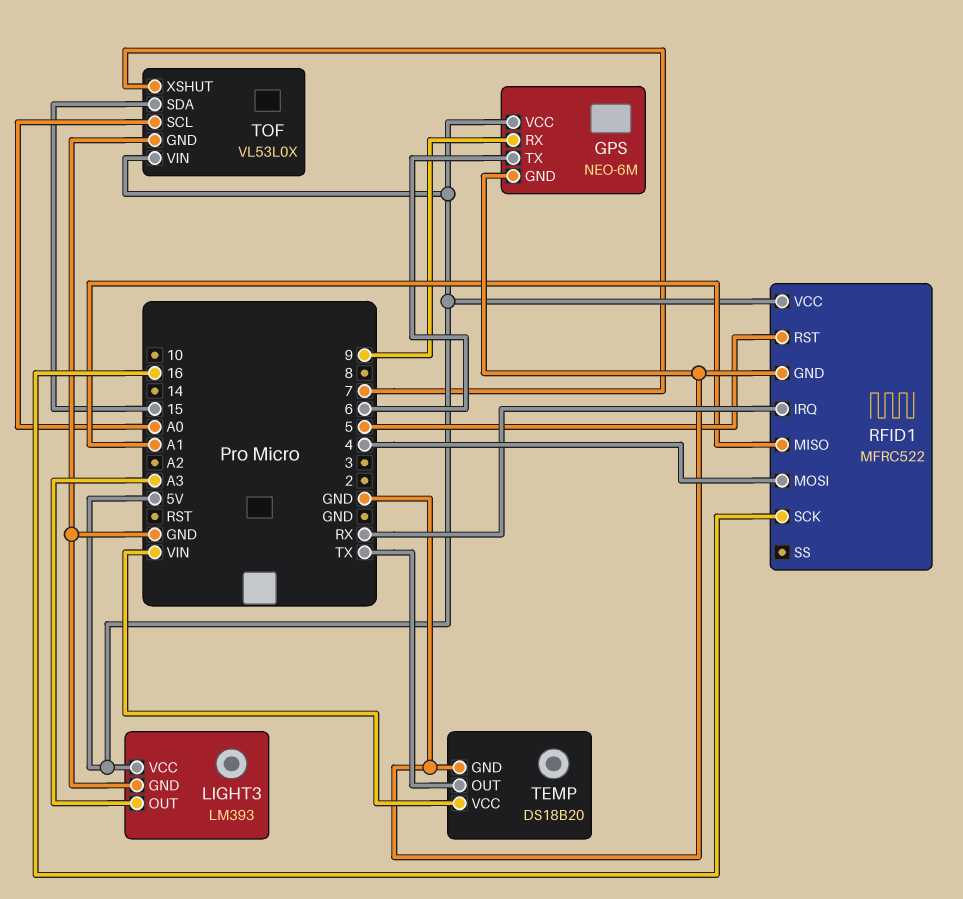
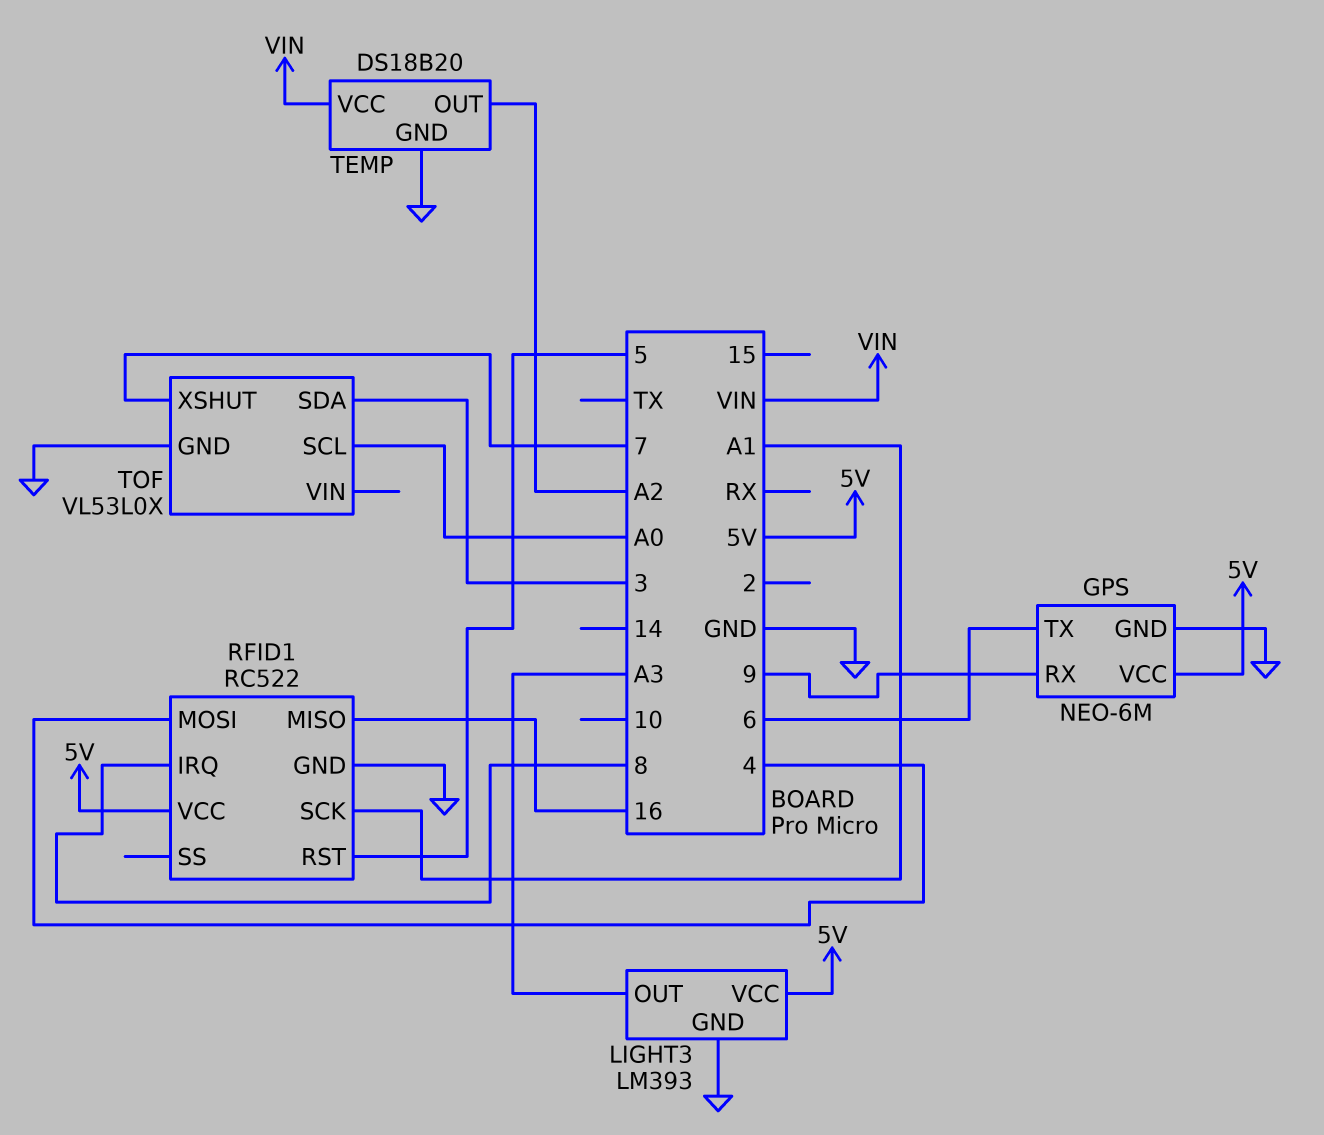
RFID1: MFRC522 -> RC522
RFID1 pin IRQ: RX -> 8
RFID1 pin MISO: A1 -> 16
RFID1 pin SCK: 16 -> A1
TEMP pin OUT: TX -> A2
TOF pin SDA: 15 -> 3
TOF pin VIN: 5V -> none

